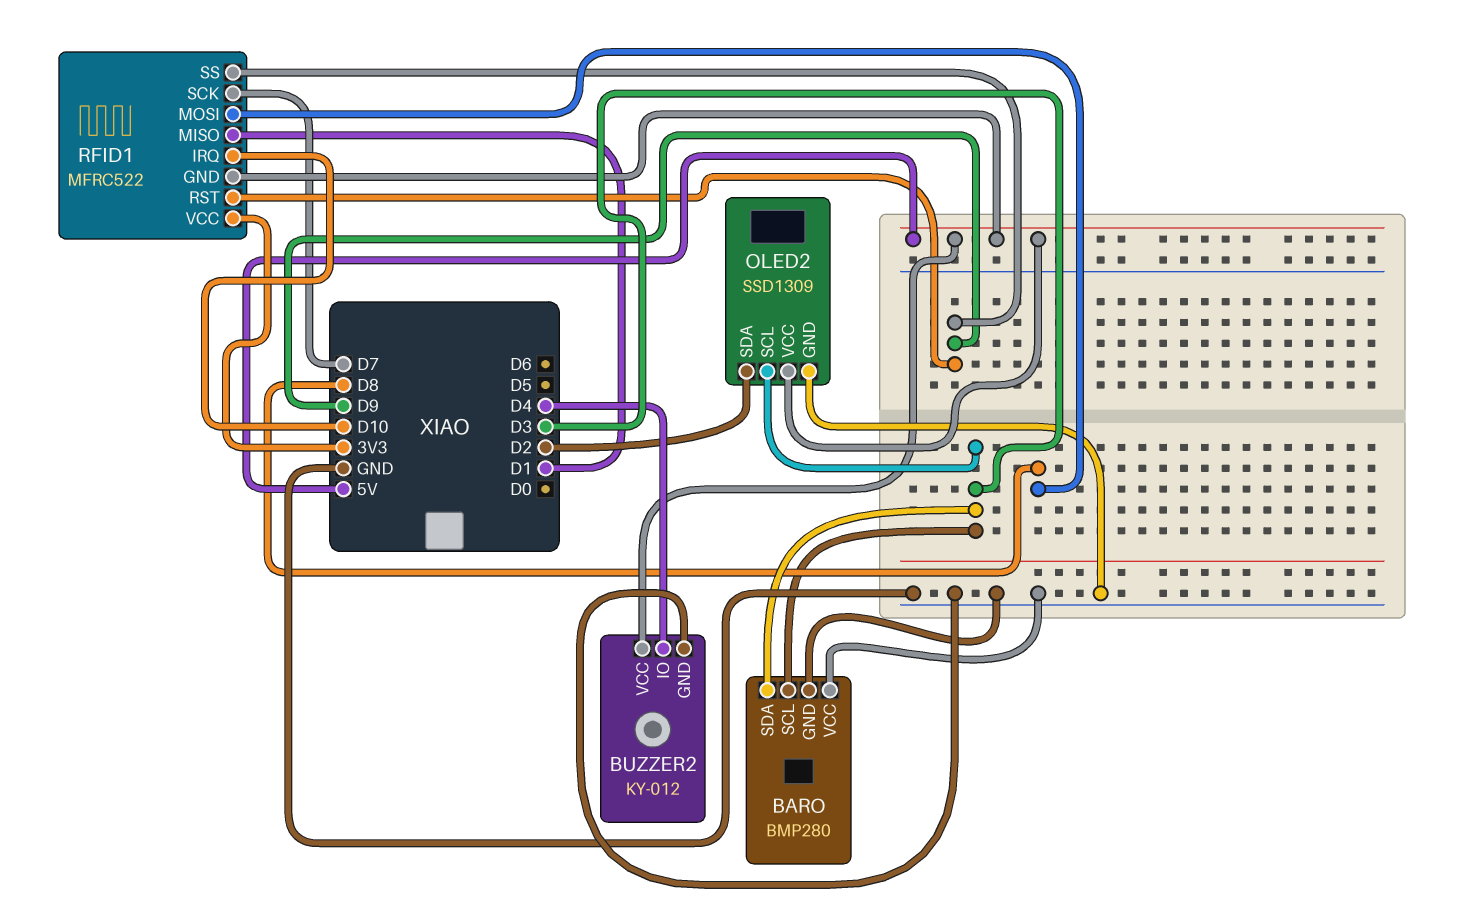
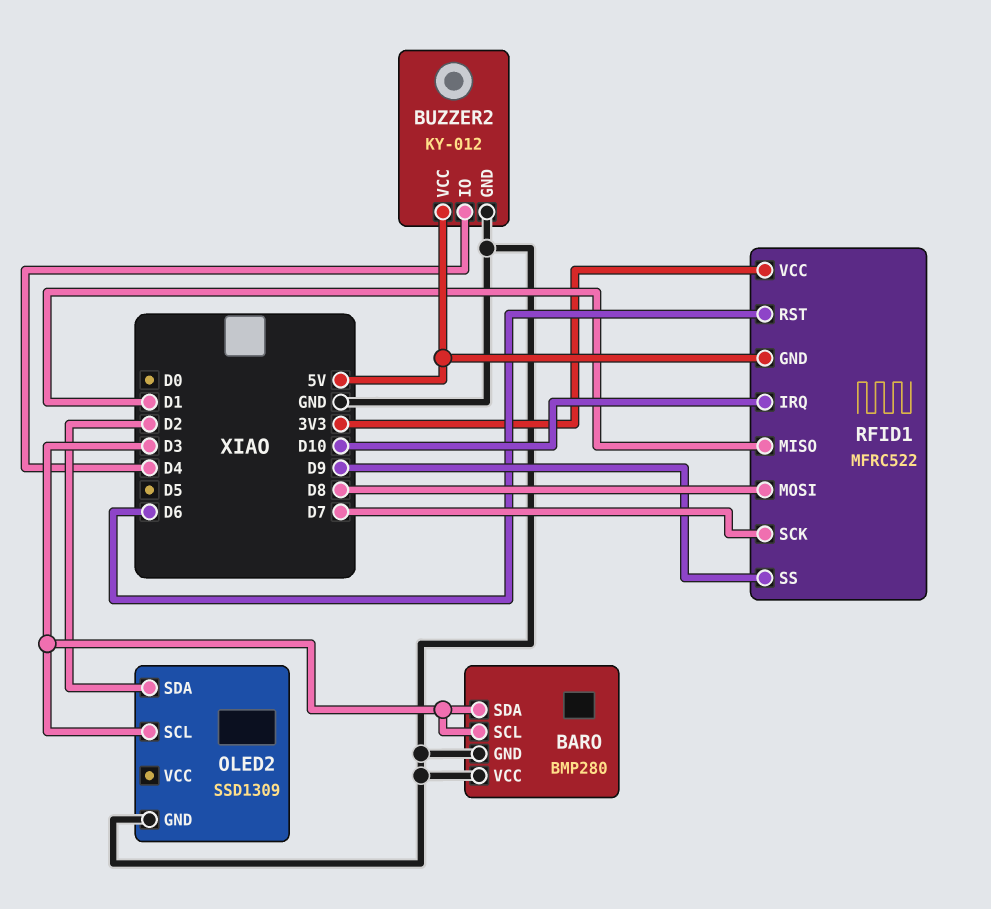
OLED2 pin VCC: 5V -> none
RFID1 pin RST: D9 -> D6

